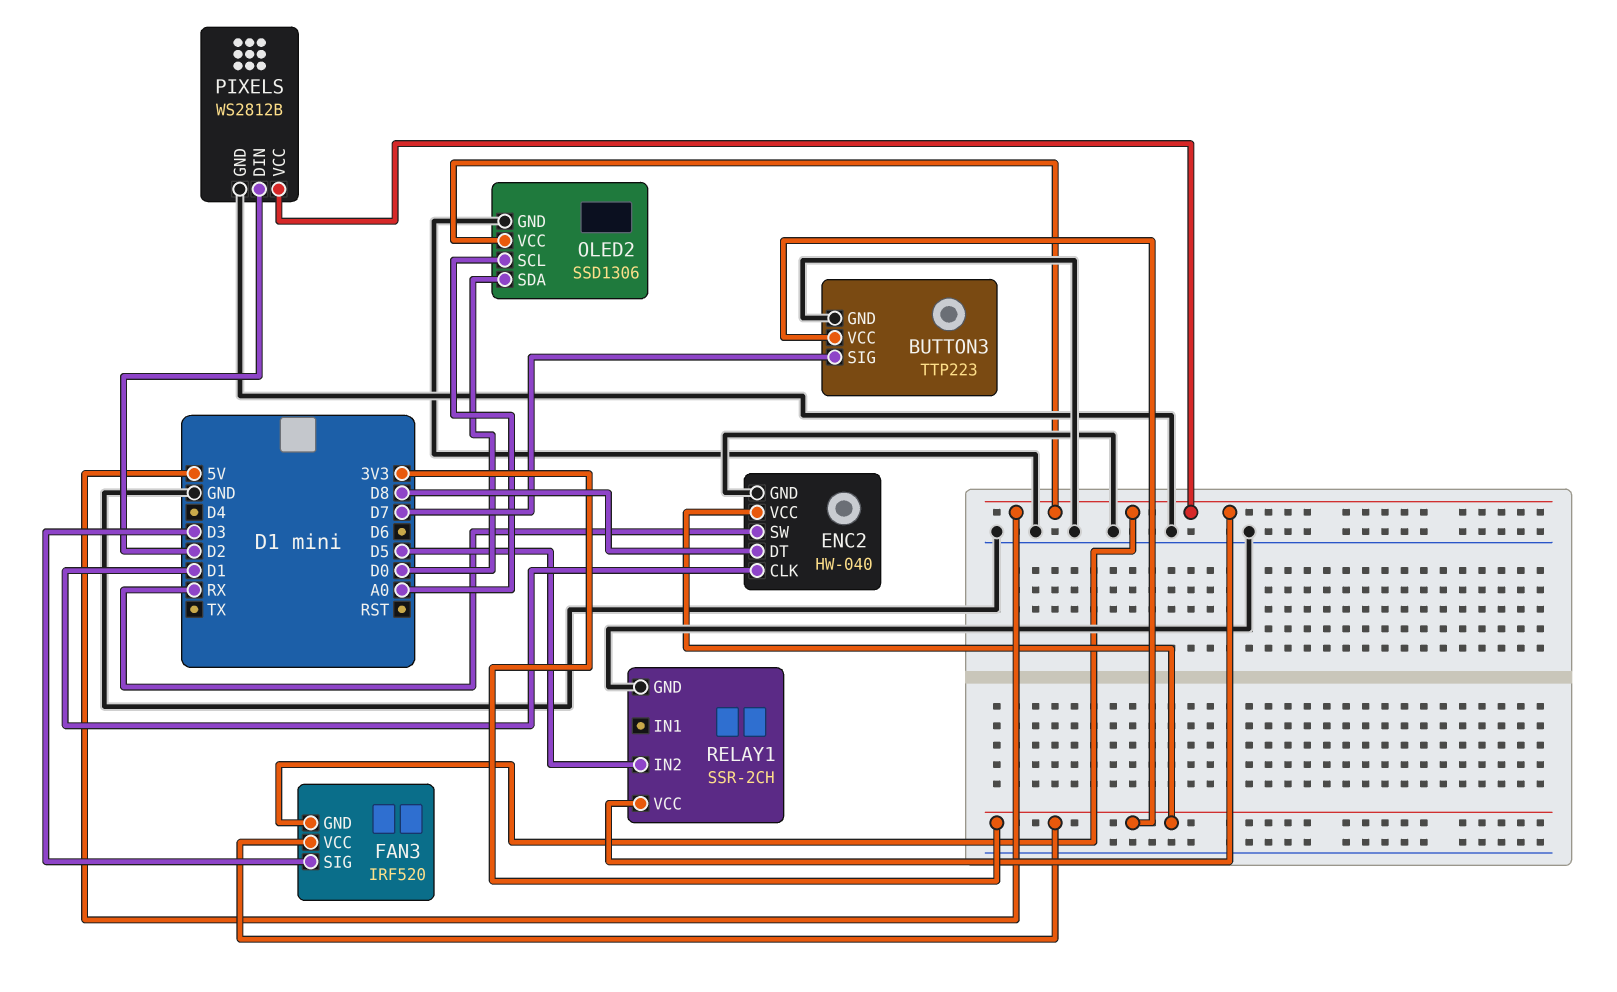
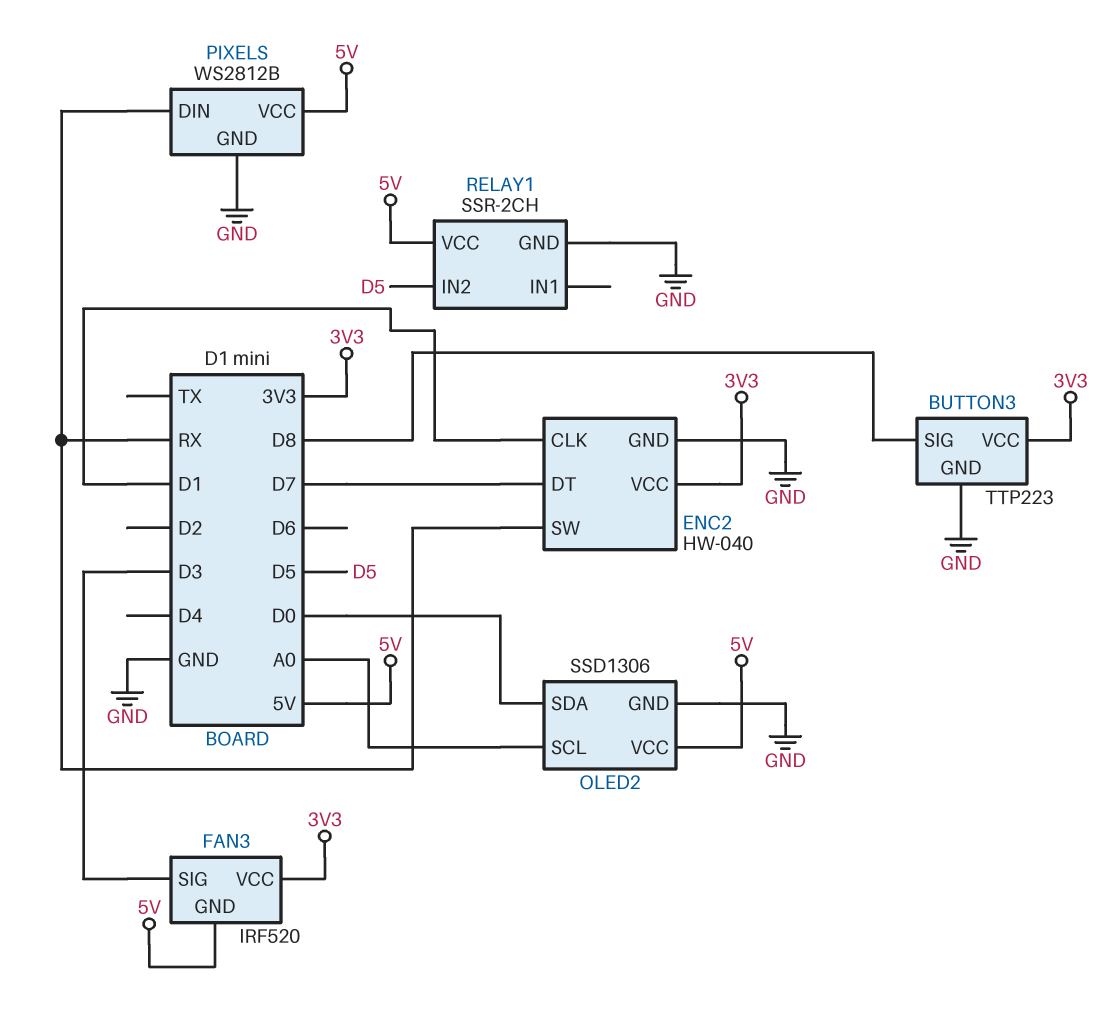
BUTTON3 pin SIG: D7 -> D8
ENC2 pin DT: D8 -> D7
PIXELS pin DIN: D2 -> RX

